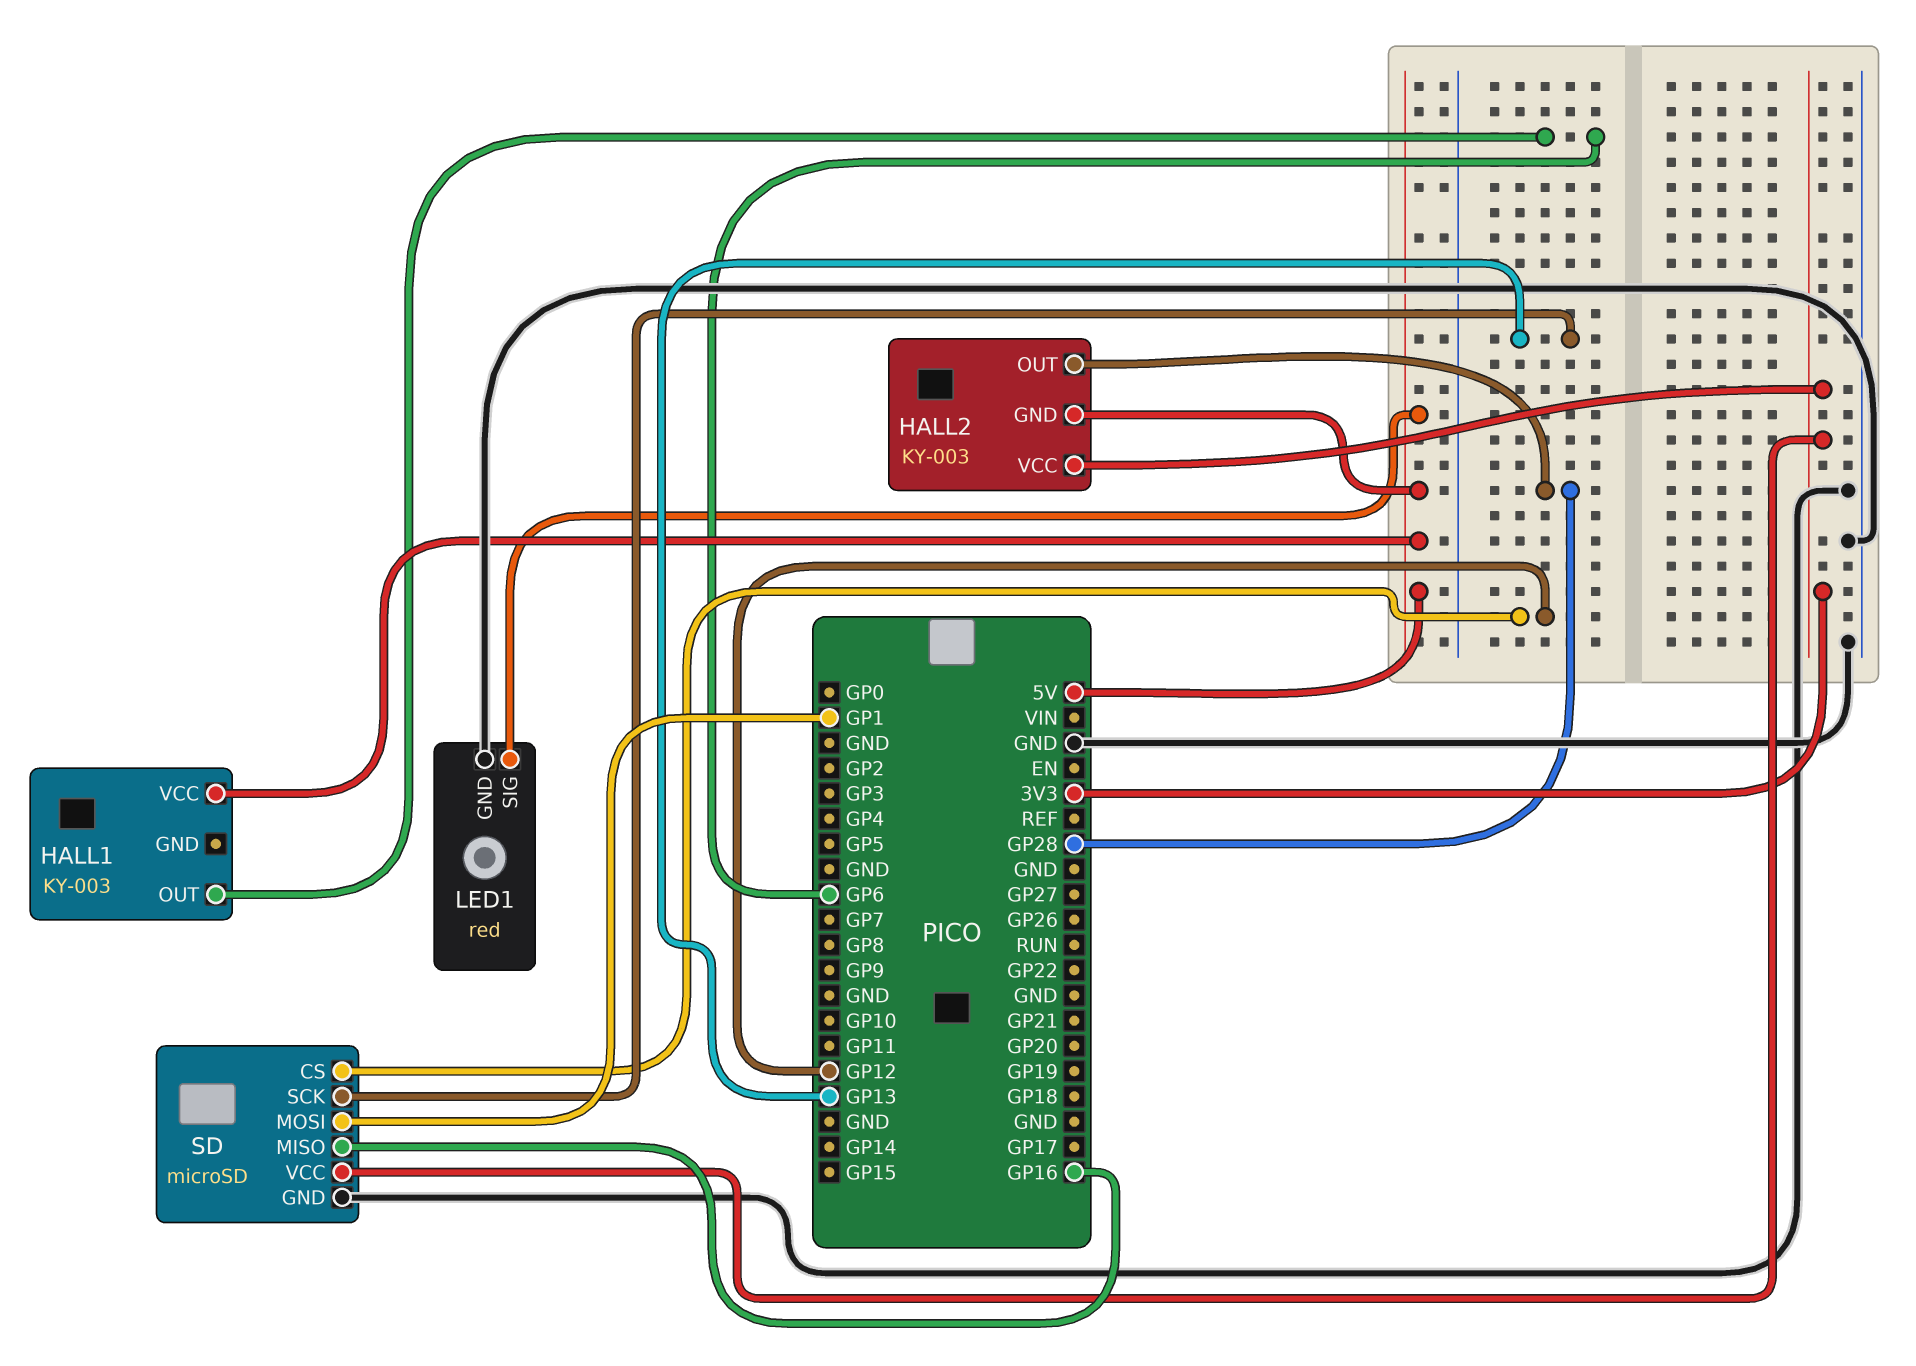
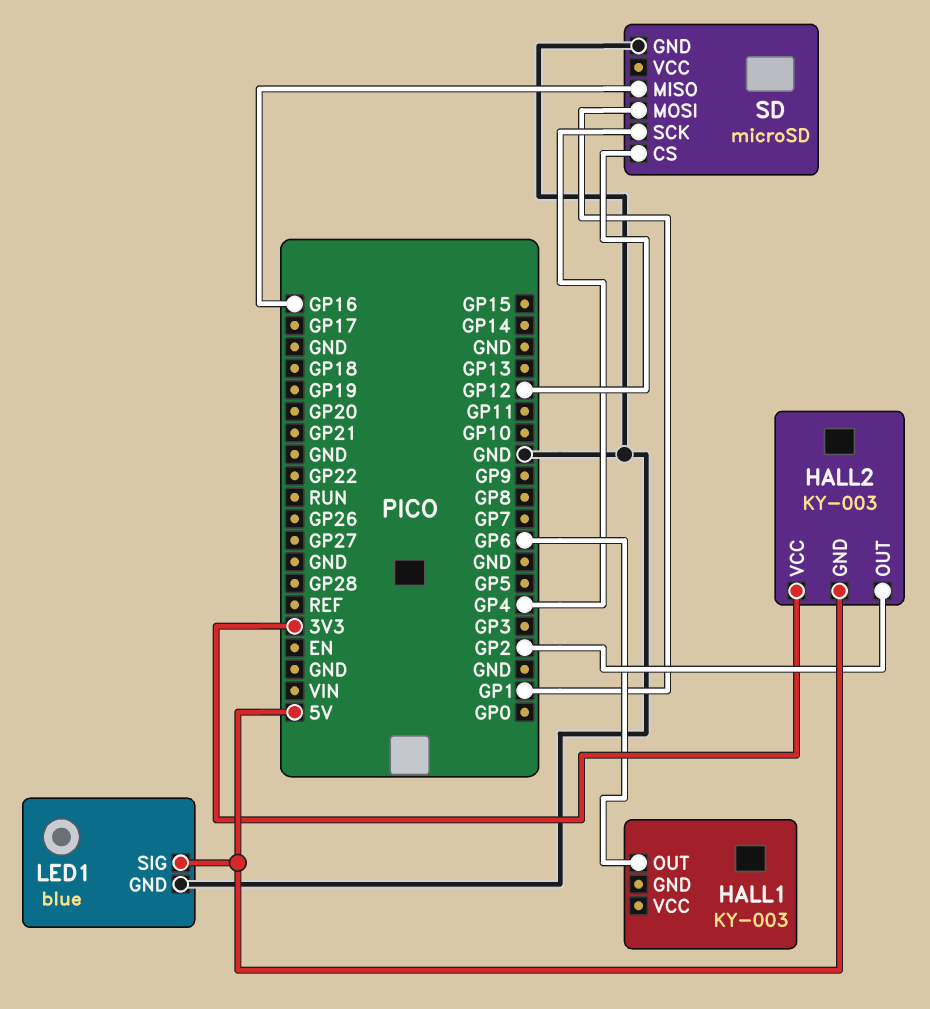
HALL1 pin VCC: 5V -> none
HALL2 pin OUT: GP28 -> GP2
LED1: red -> blue
SD pin SCK: GP13 -> GP4
SD pin VCC: 3V3 -> none

